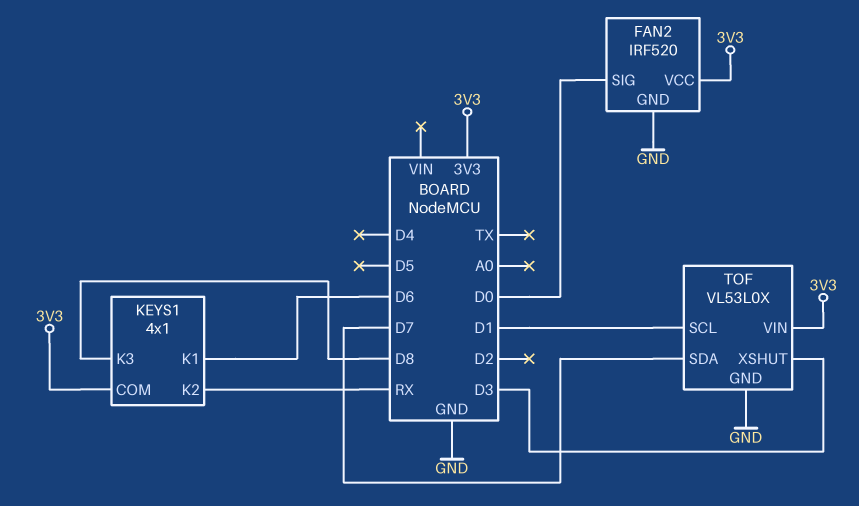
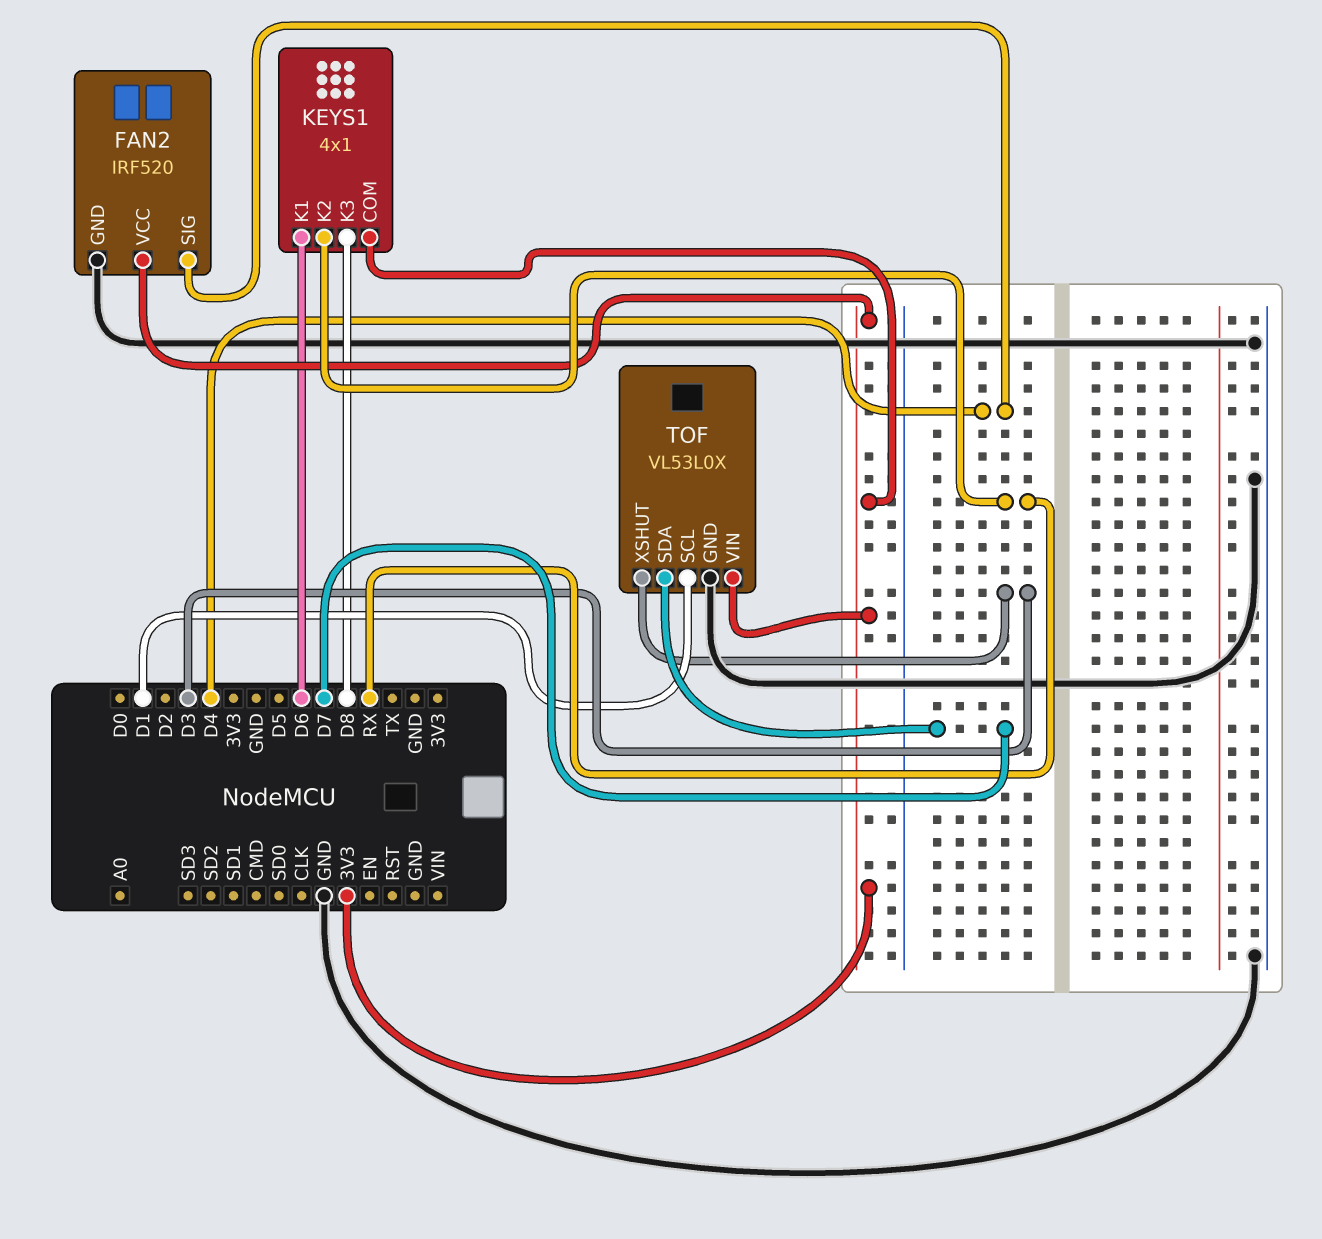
FAN2 pin SIG: D0 -> D4

